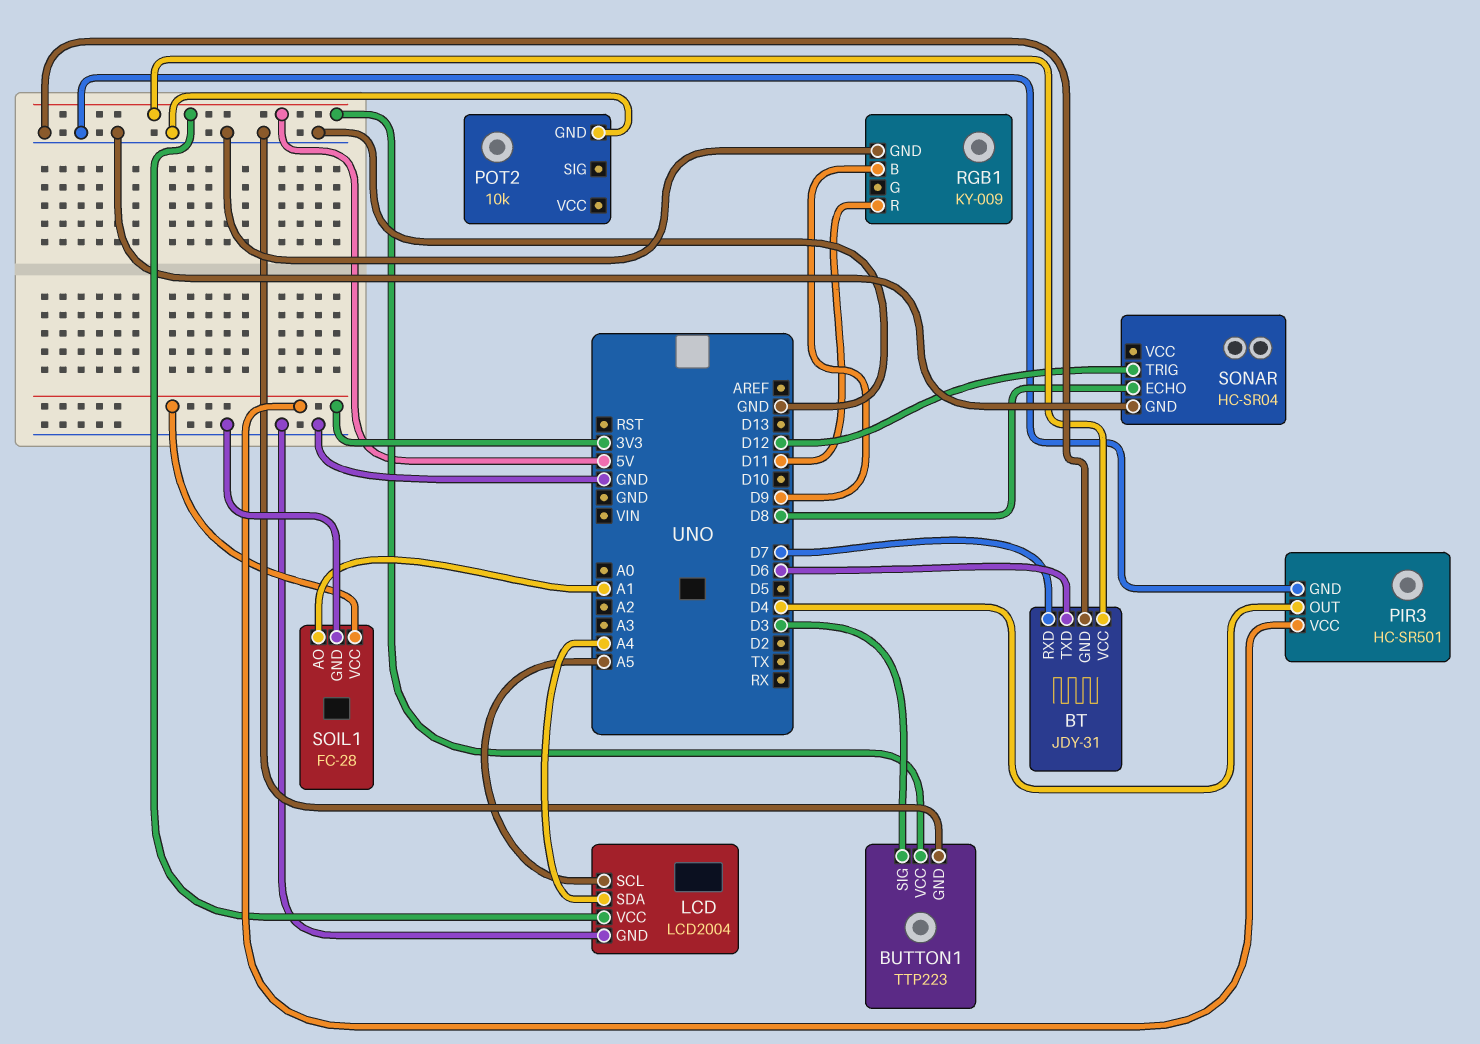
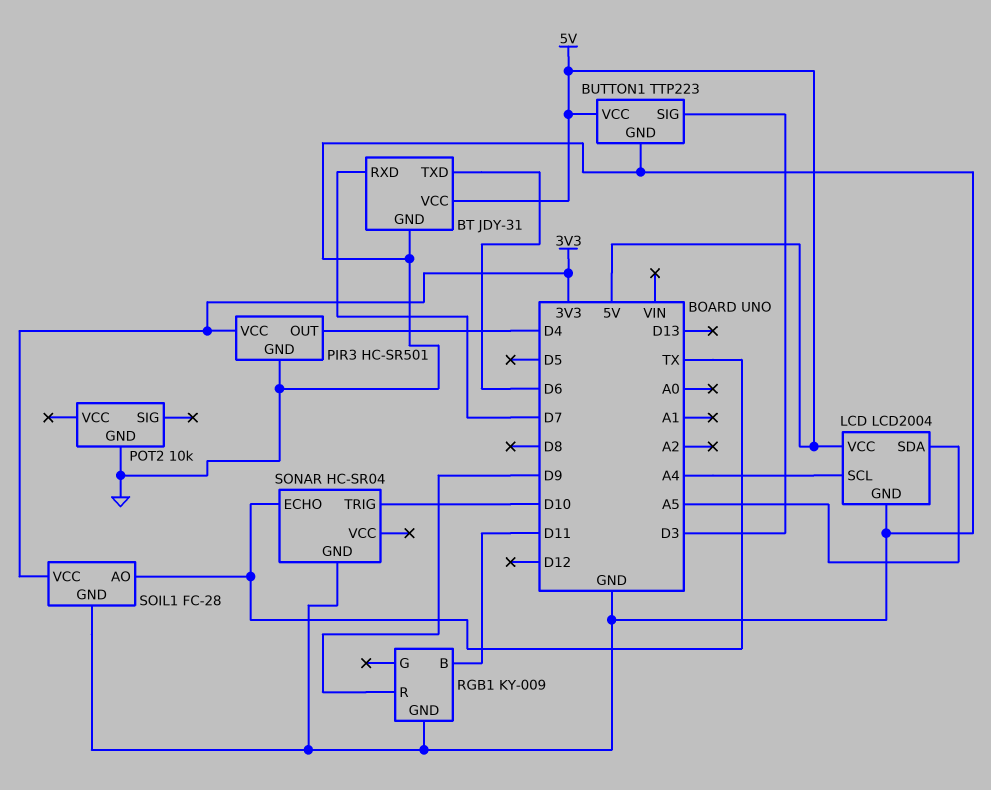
LCD pin SCL: A5 -> A4
LCD pin SDA: A4 -> A5
RGB1 pin B: D9 -> D11
RGB1 pin R: D11 -> D9
SOIL1 pin AO: A1 -> TX
SONAR pin ECHO: D8 -> TX
SONAR pin TRIG: D12 -> D10

